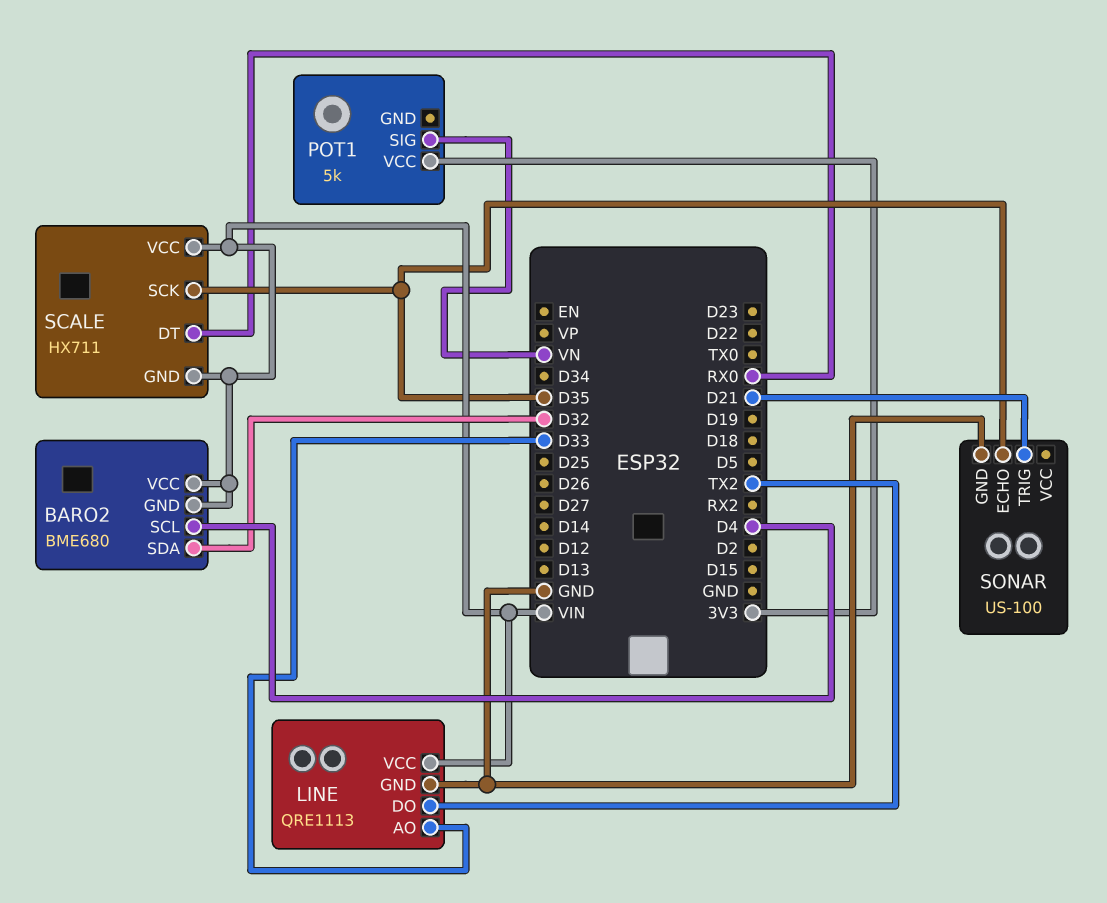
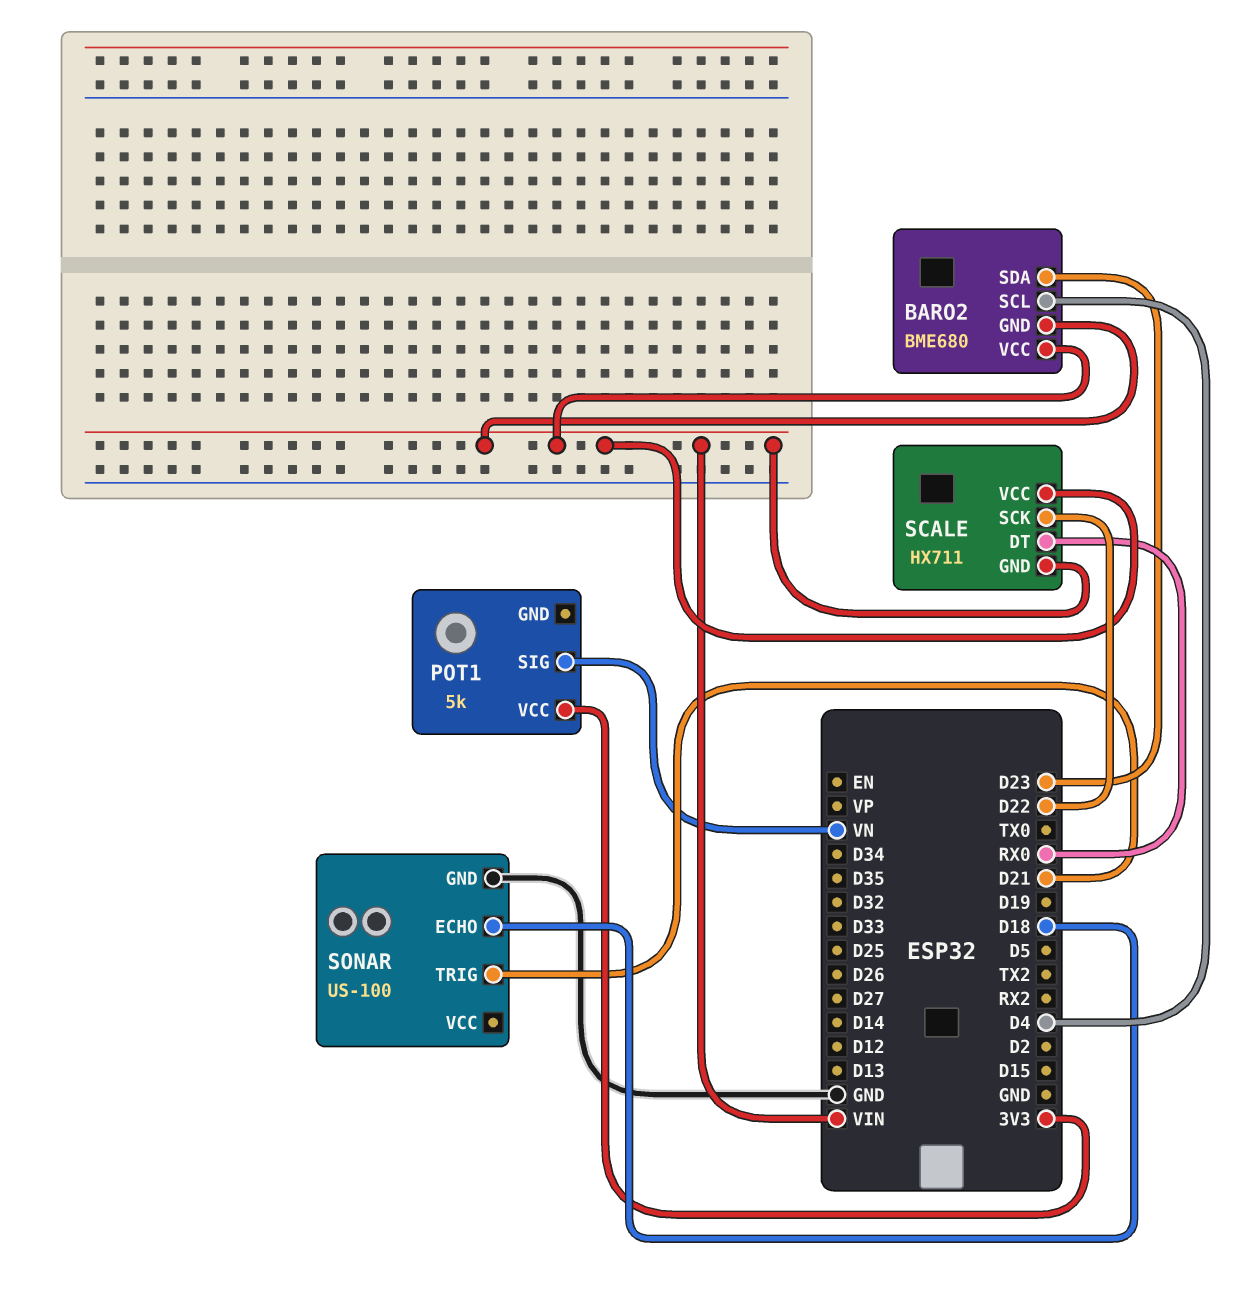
BARO2 pin SDA: D32 -> D23
LINE: QRE1113 -> none
LINE pin AO: D33 -> none
LINE pin DO: TX2 -> none
LINE pin GND: GND -> none
LINE pin VCC: VIN -> none
SCALE pin SCK: D35 -> D22
SONAR pin ECHO: D35 -> D18

